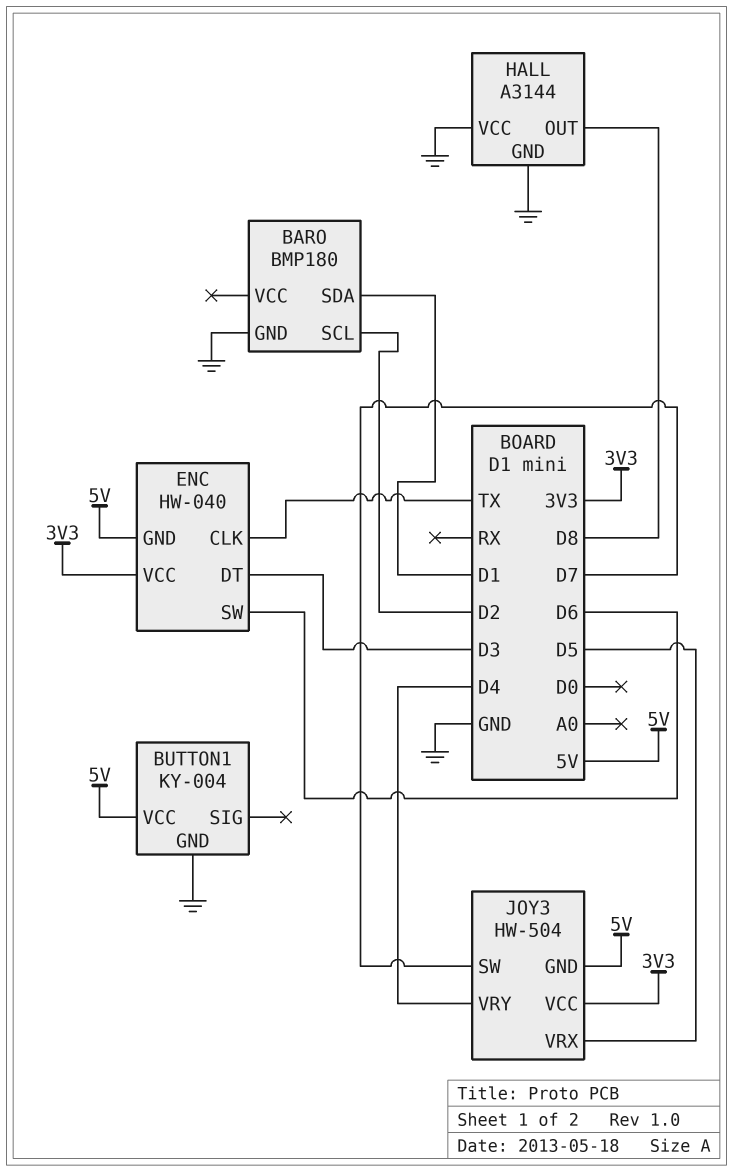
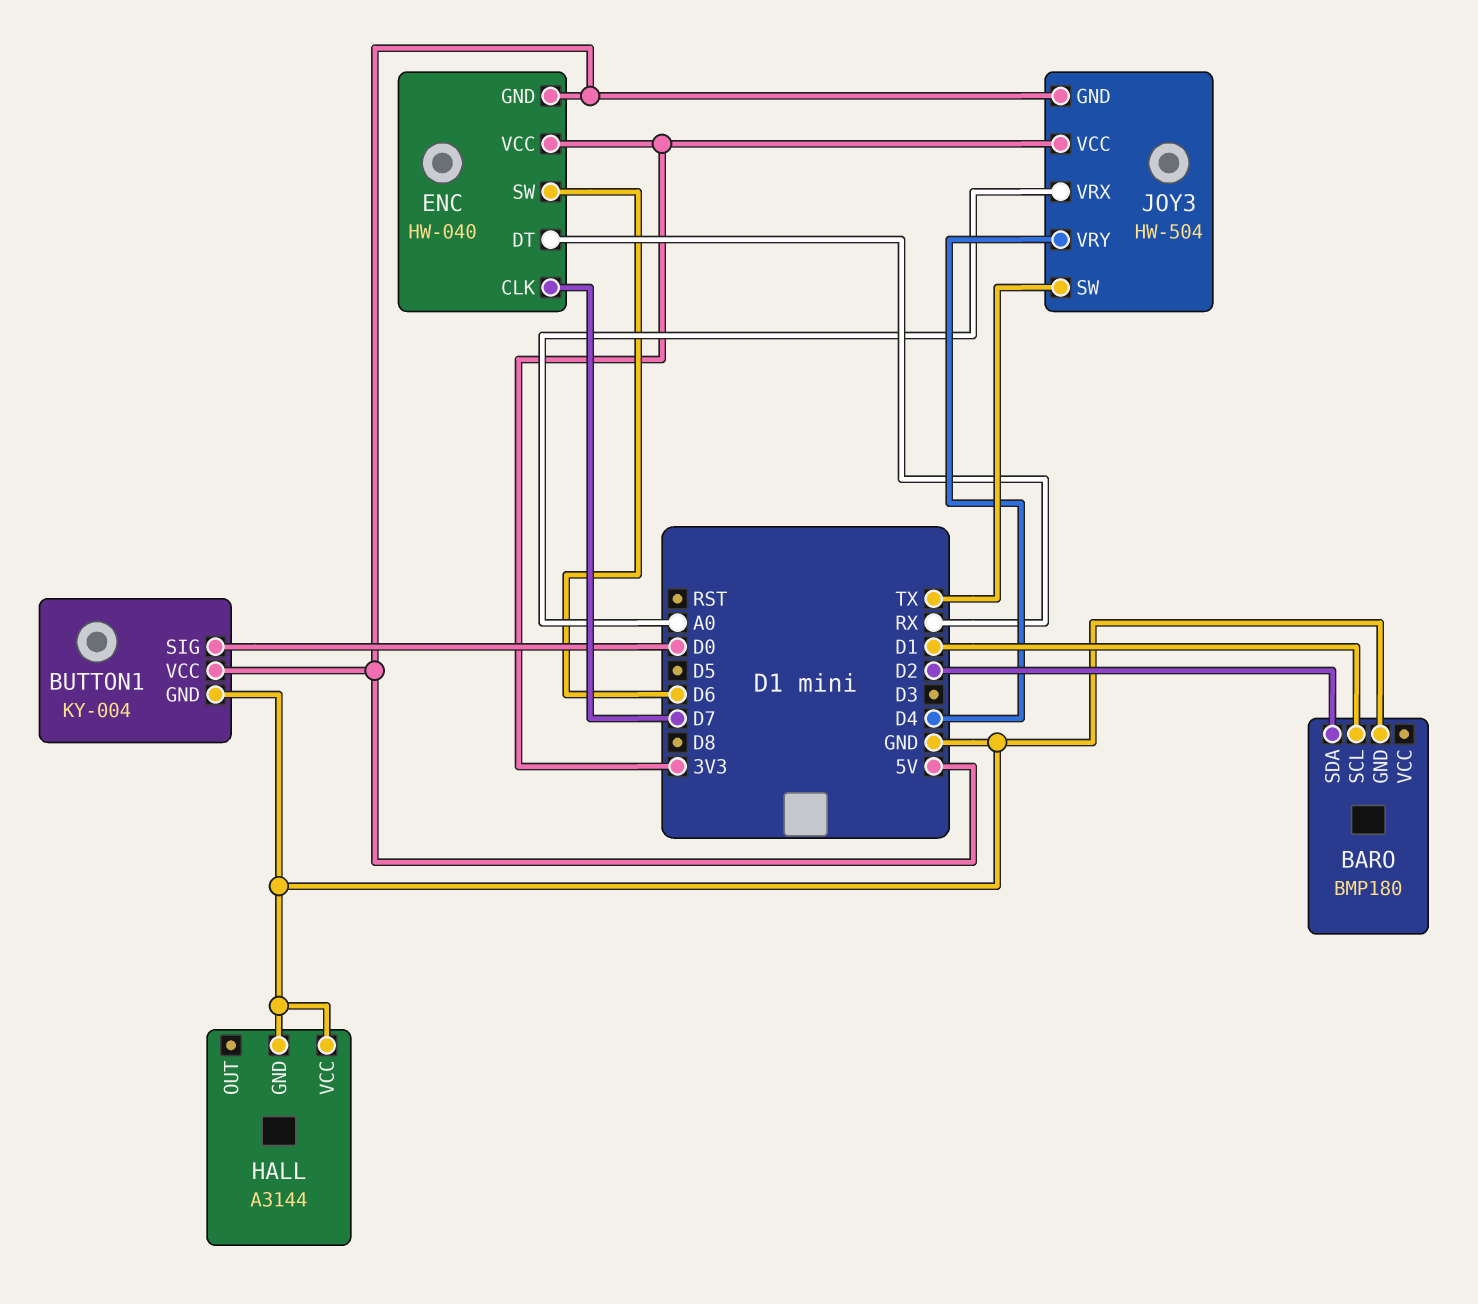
BARO pin SCL: D2 -> D1
BARO pin SDA: D1 -> D2
BUTTON1 pin SIG: none -> D0
ENC pin CLK: TX -> D7
ENC pin DT: D3 -> RX
HALL pin OUT: D8 -> none
JOY3 pin SW: D7 -> TX
JOY3 pin VRX: D5 -> A0

